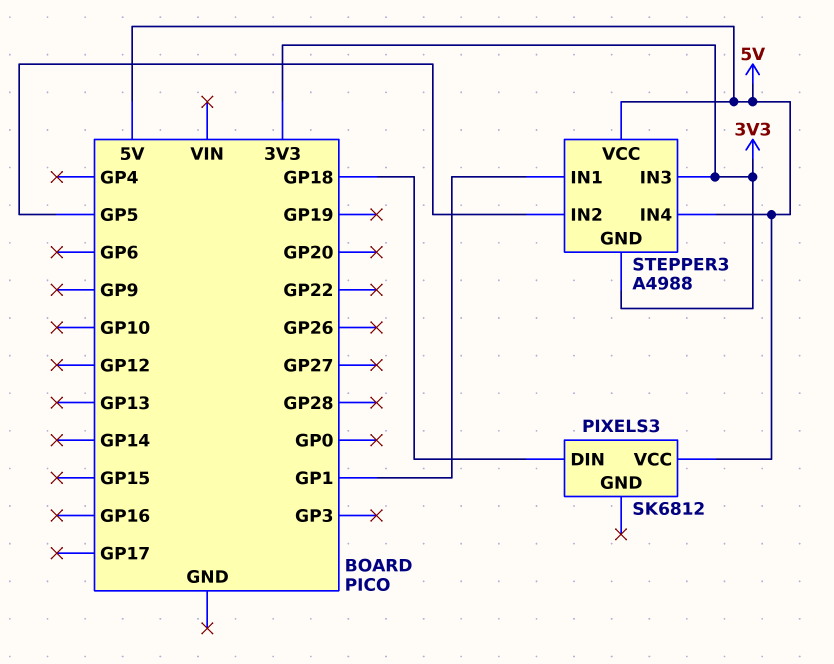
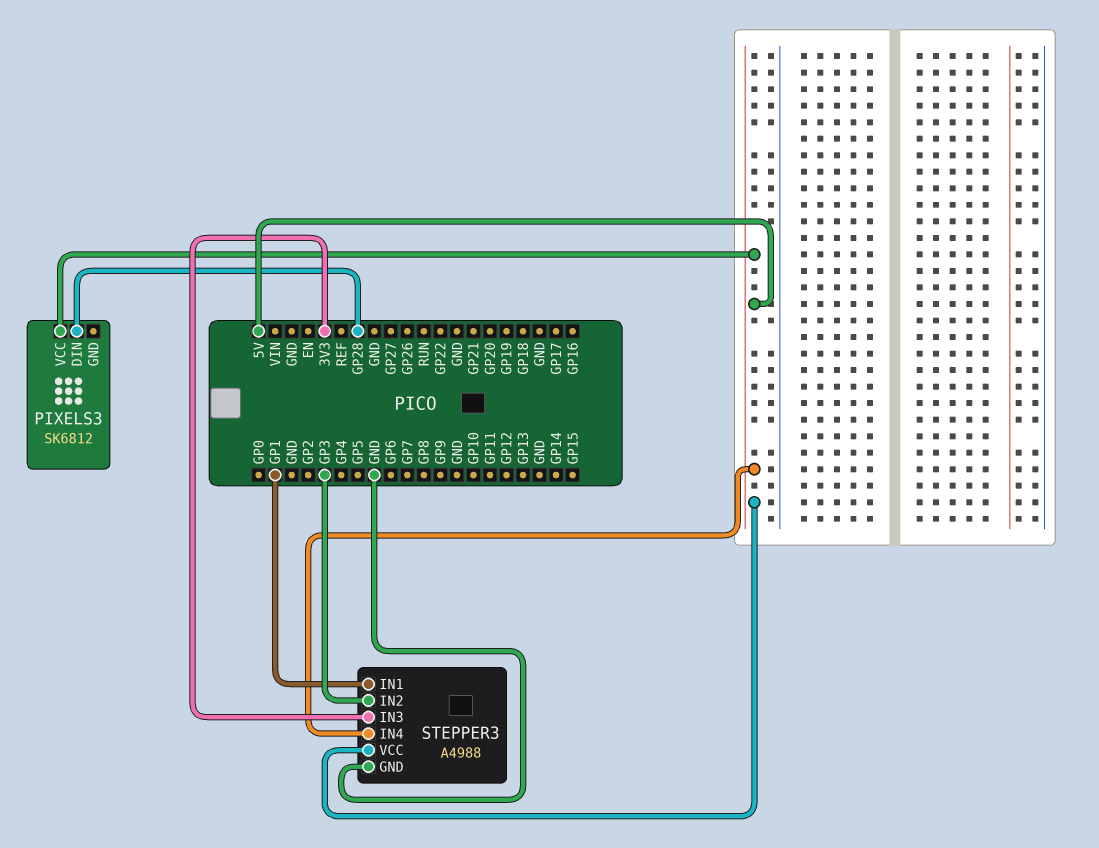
PIXELS3 pin DIN: GP18 -> GP28
STEPPER3 pin GND: 3V3 -> GND
STEPPER3 pin IN2: GP5 -> GP3

